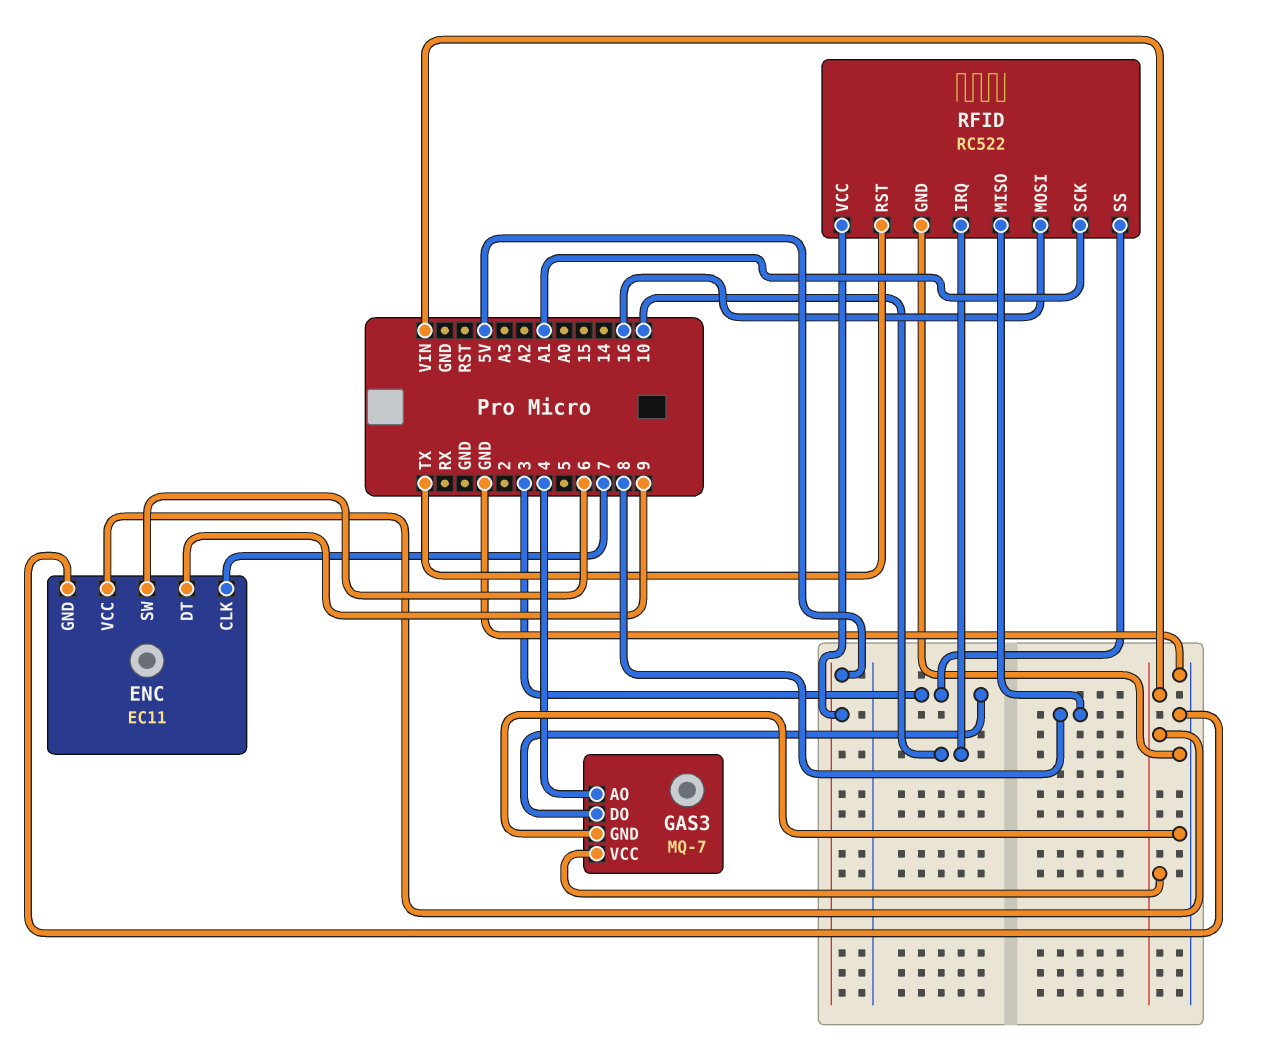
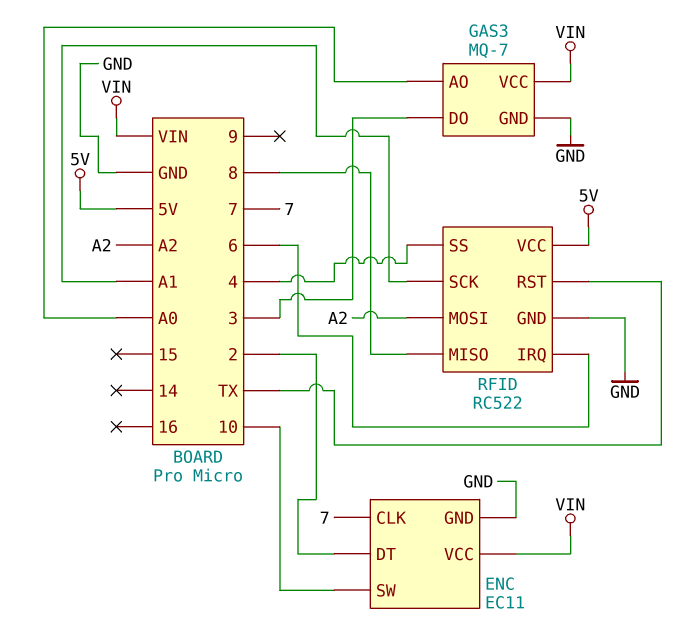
ENC pin DT: 9 -> 2
ENC pin SW: 6 -> 10
GAS3 pin AO: 4 -> A0
RFID pin IRQ: 10 -> 6
RFID pin MOSI: 16 -> A2
RFID pin SS: 3 -> 4

